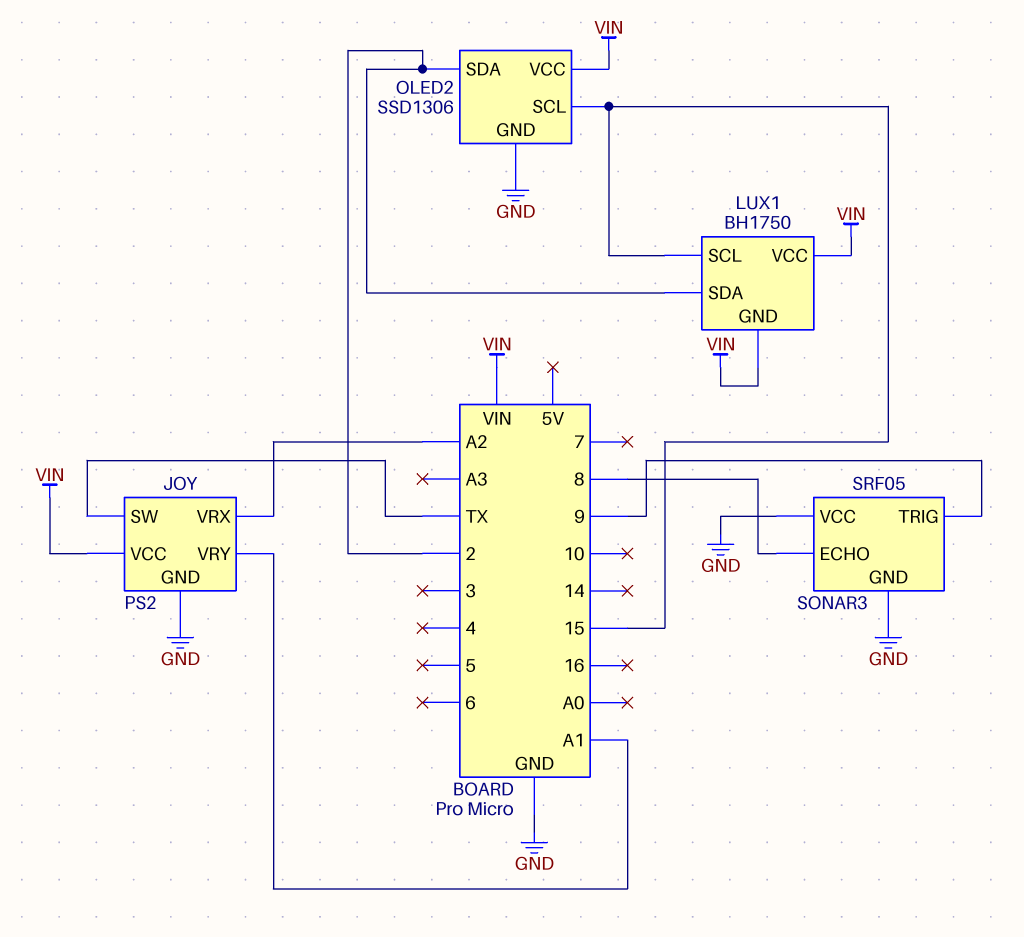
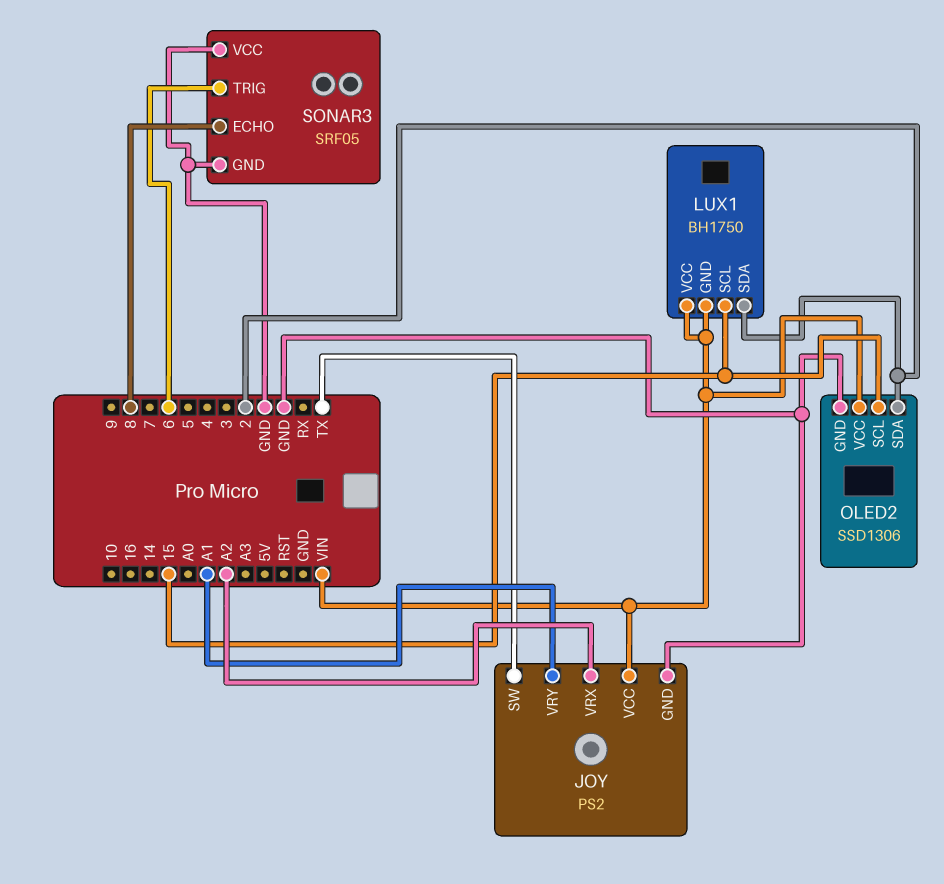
SONAR3 pin TRIG: 9 -> 6

